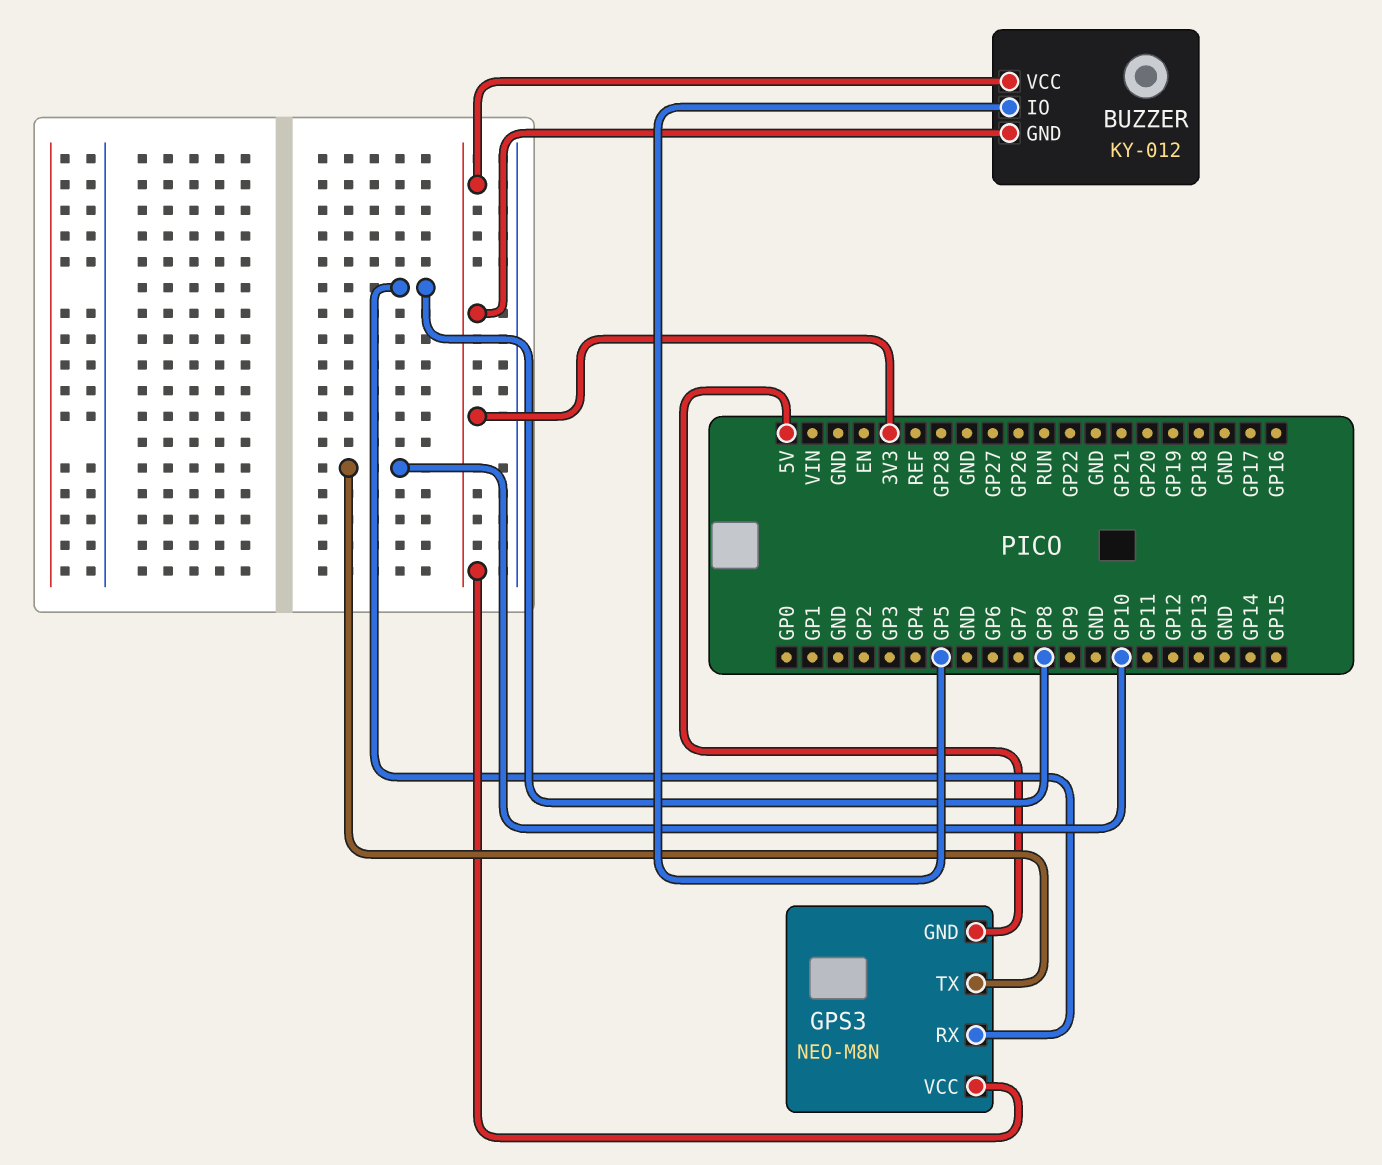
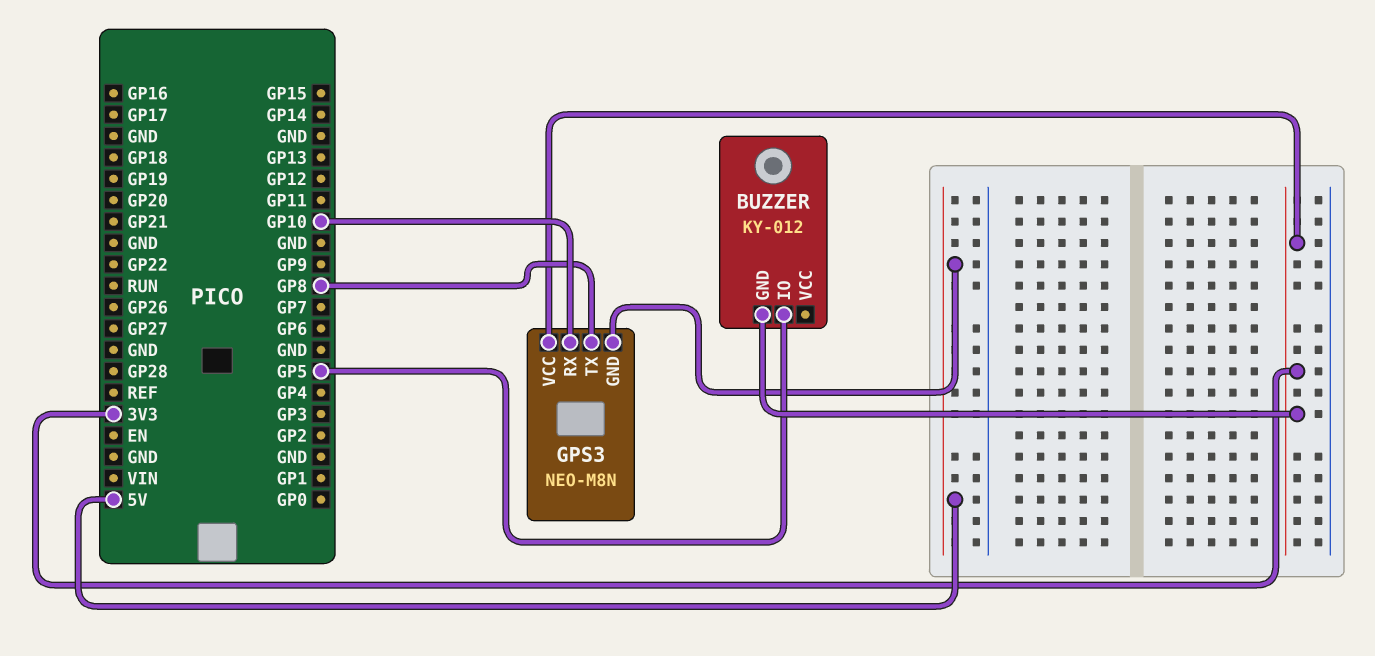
BUZZER pin VCC: 3V3 -> none
GPS3 pin RX: GP8 -> GP10
GPS3 pin TX: GP10 -> GP8

